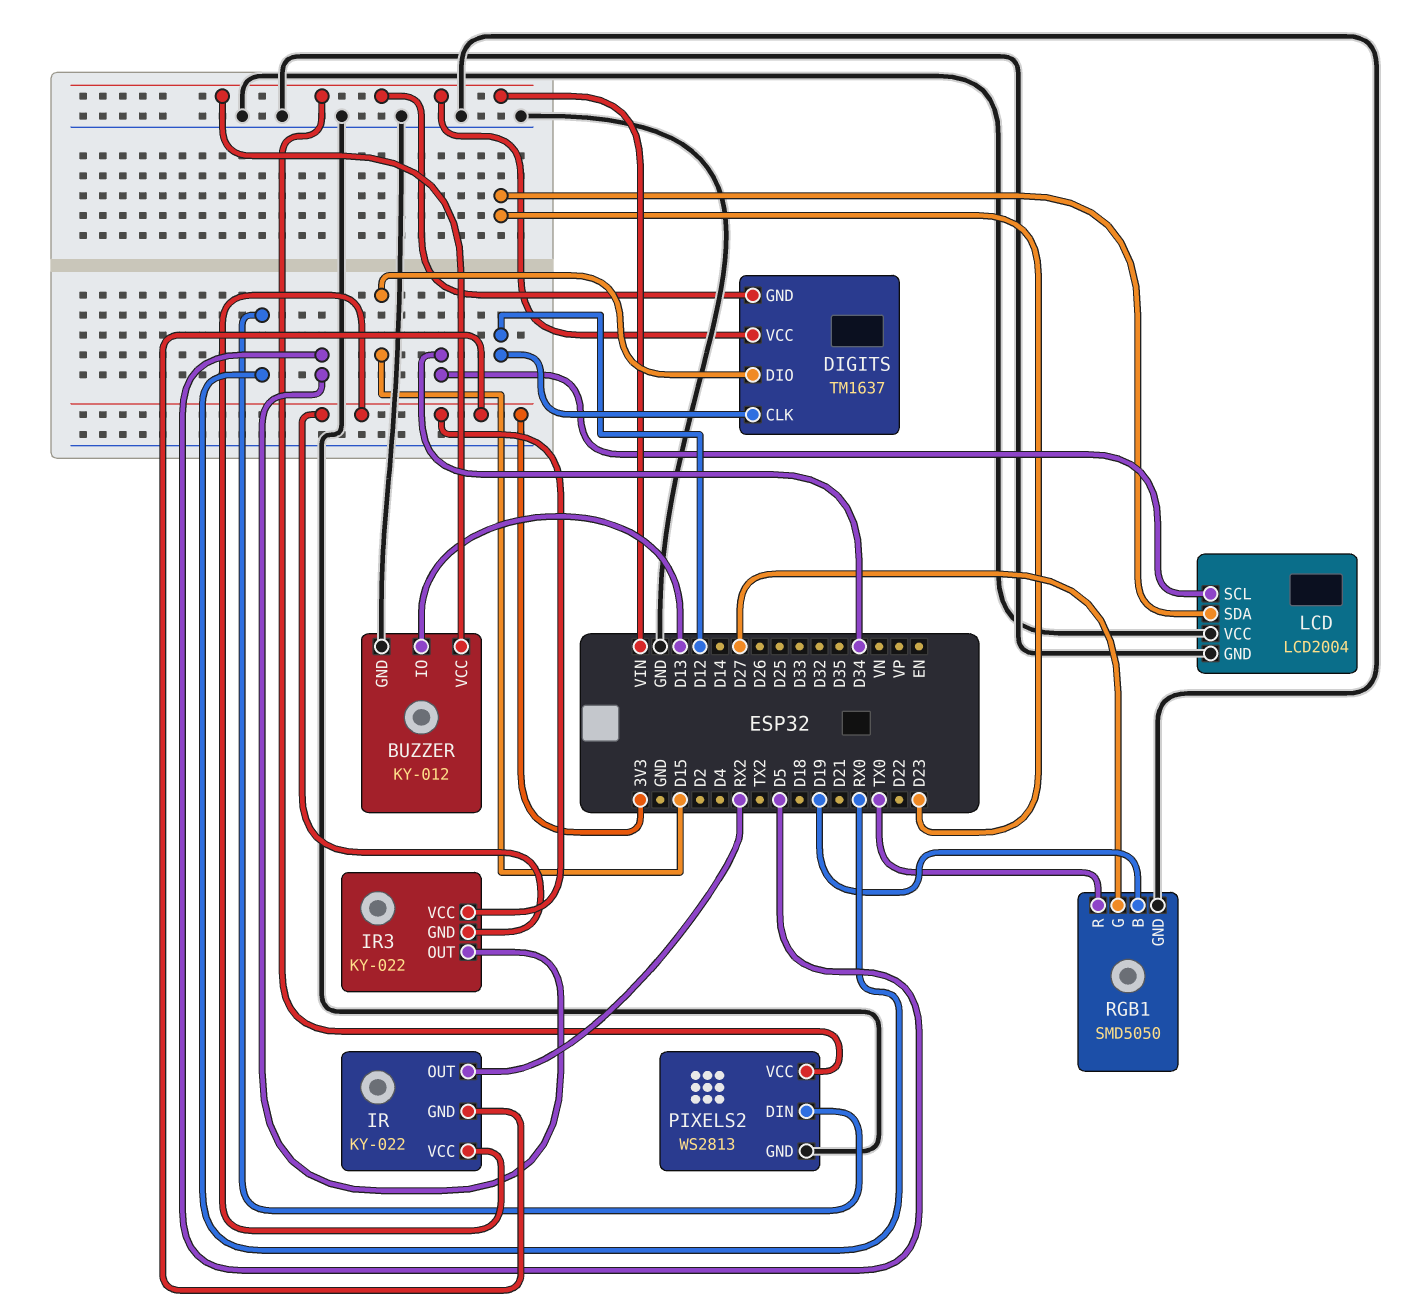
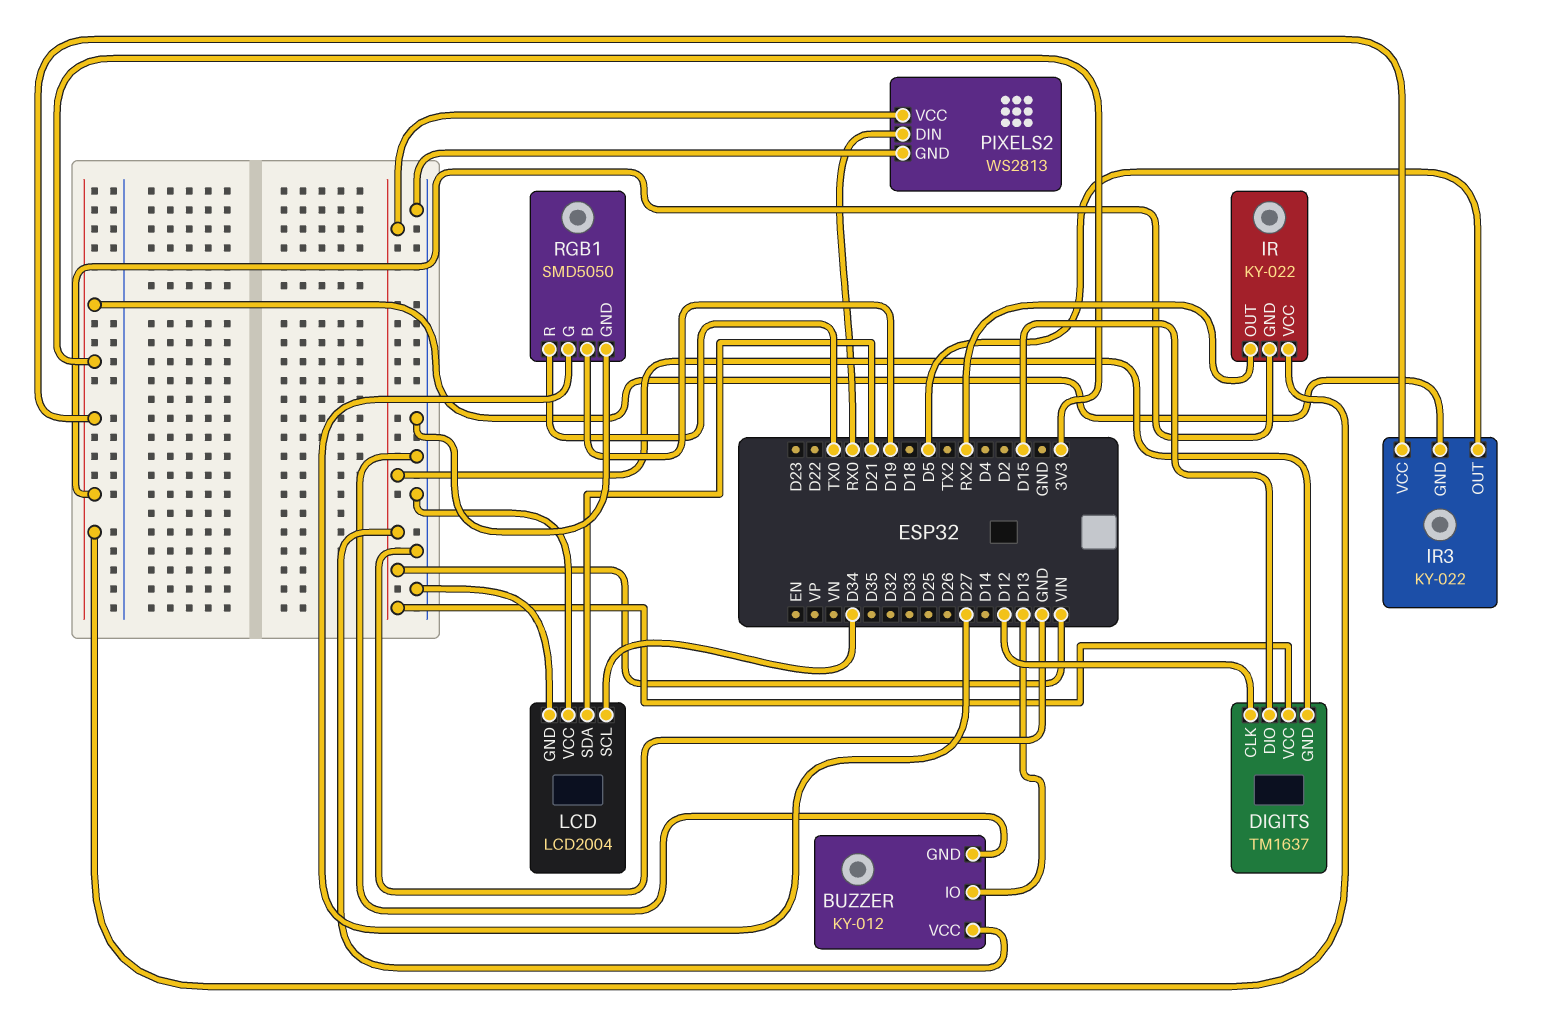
LCD pin SDA: D23 -> D21

